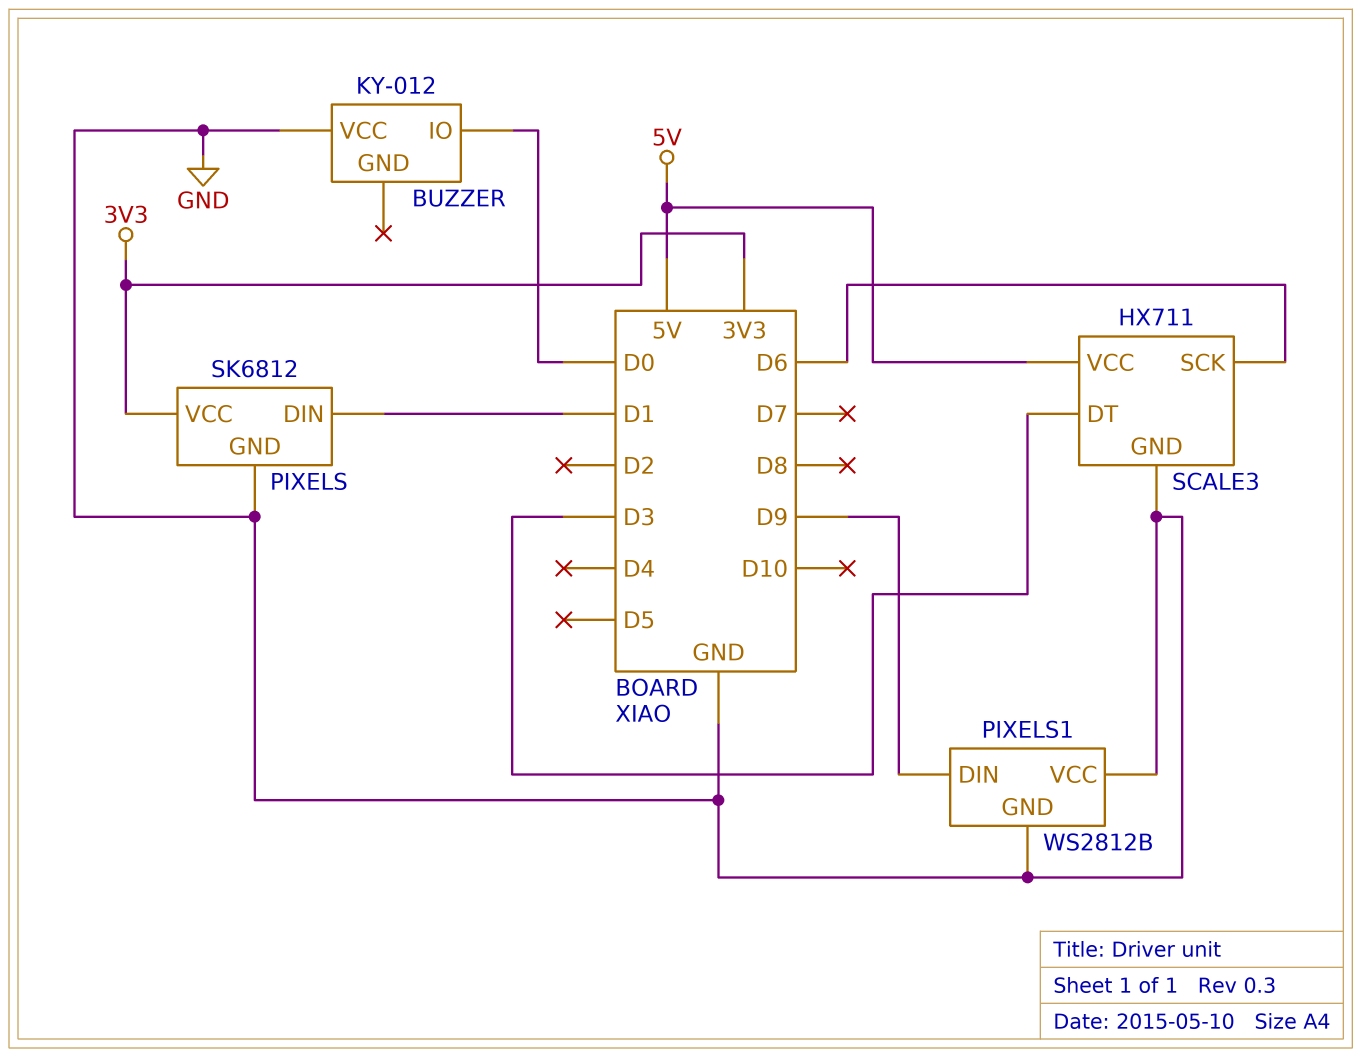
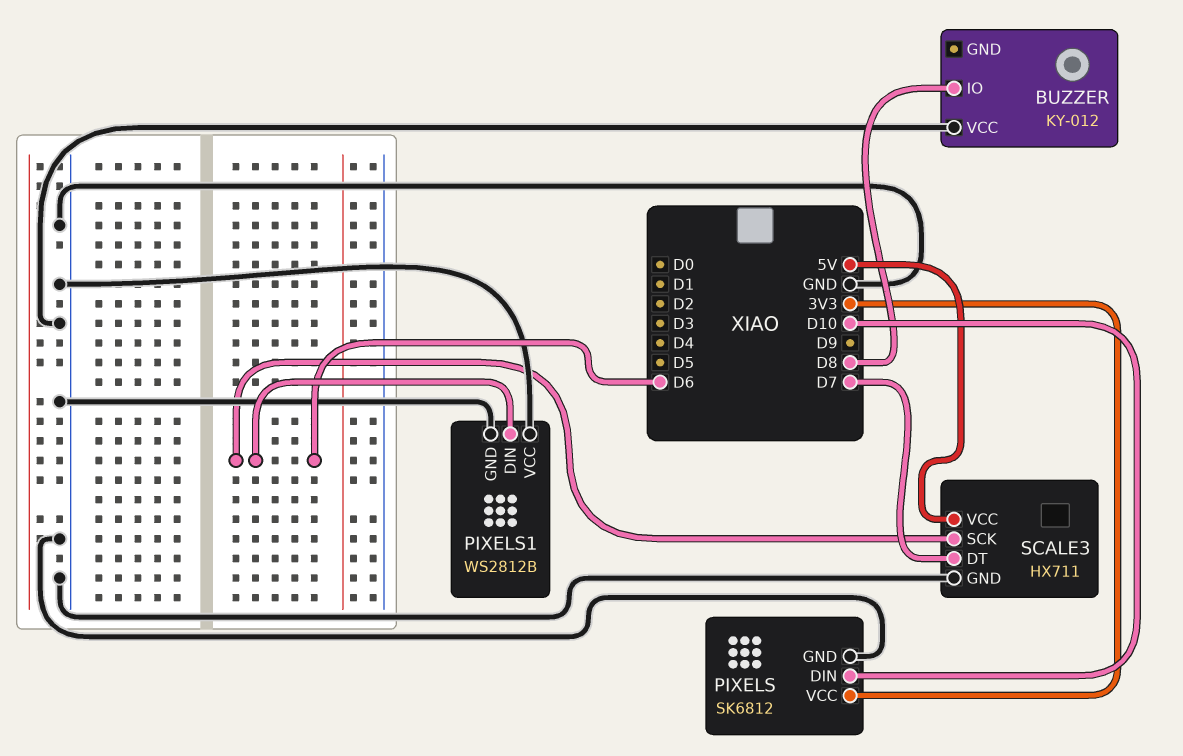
BUZZER pin IO: D0 -> D8
PIXELS pin DIN: D1 -> D10
PIXELS1 pin DIN: D9 -> D6
SCALE3 pin DT: D3 -> D7

